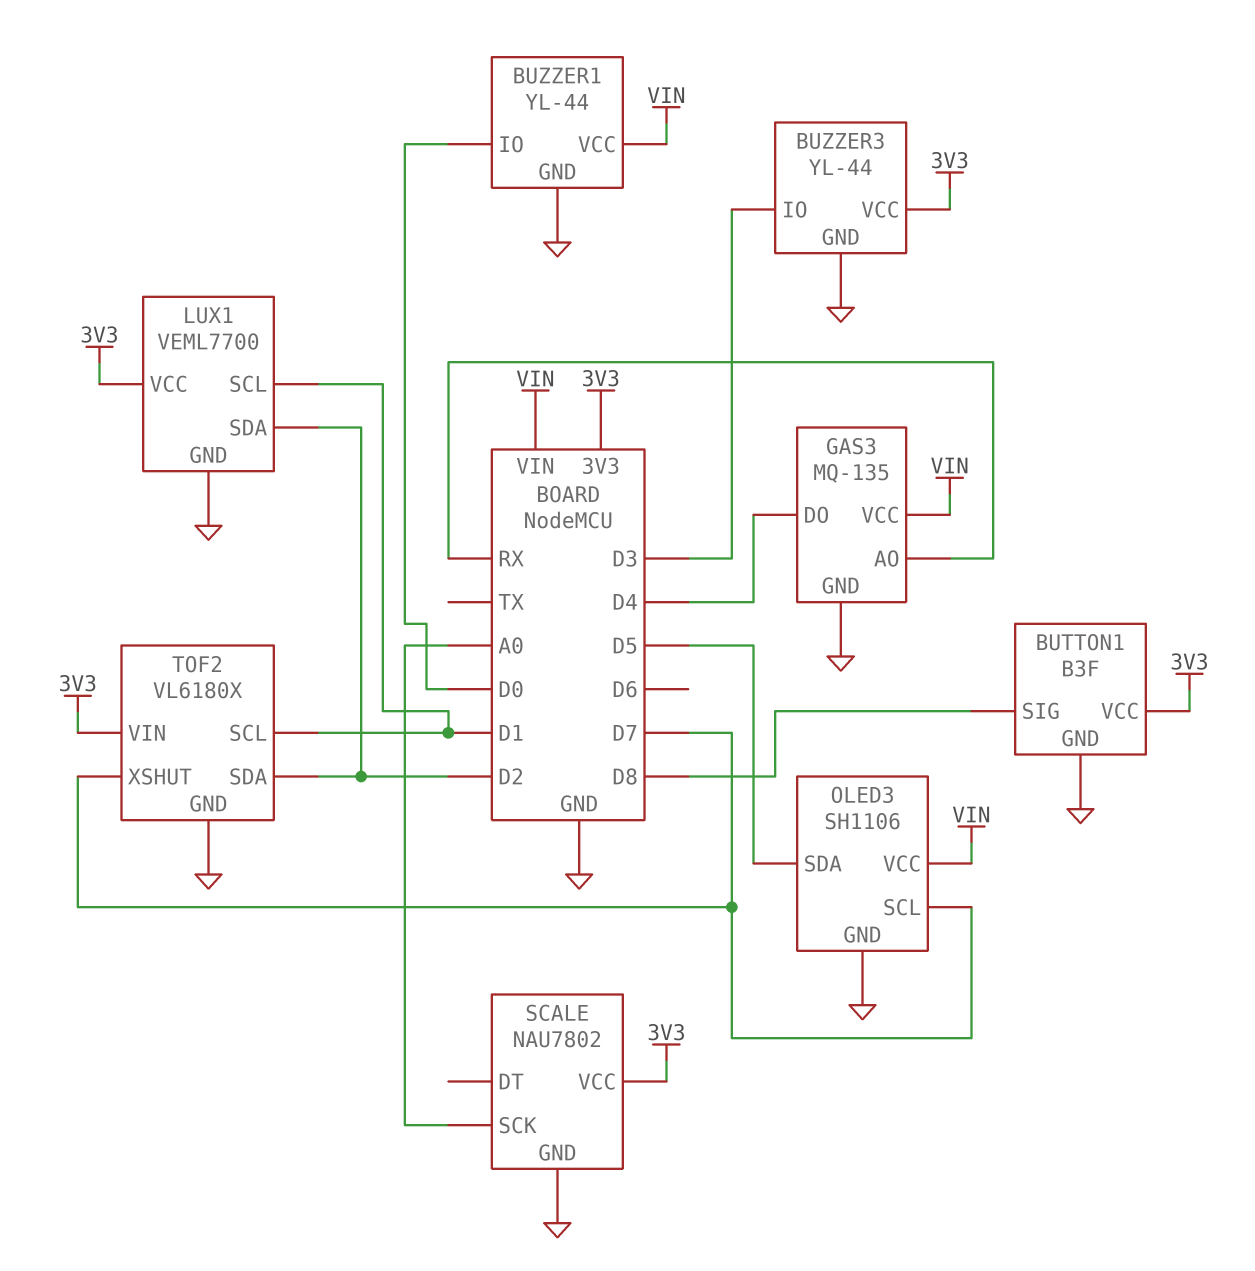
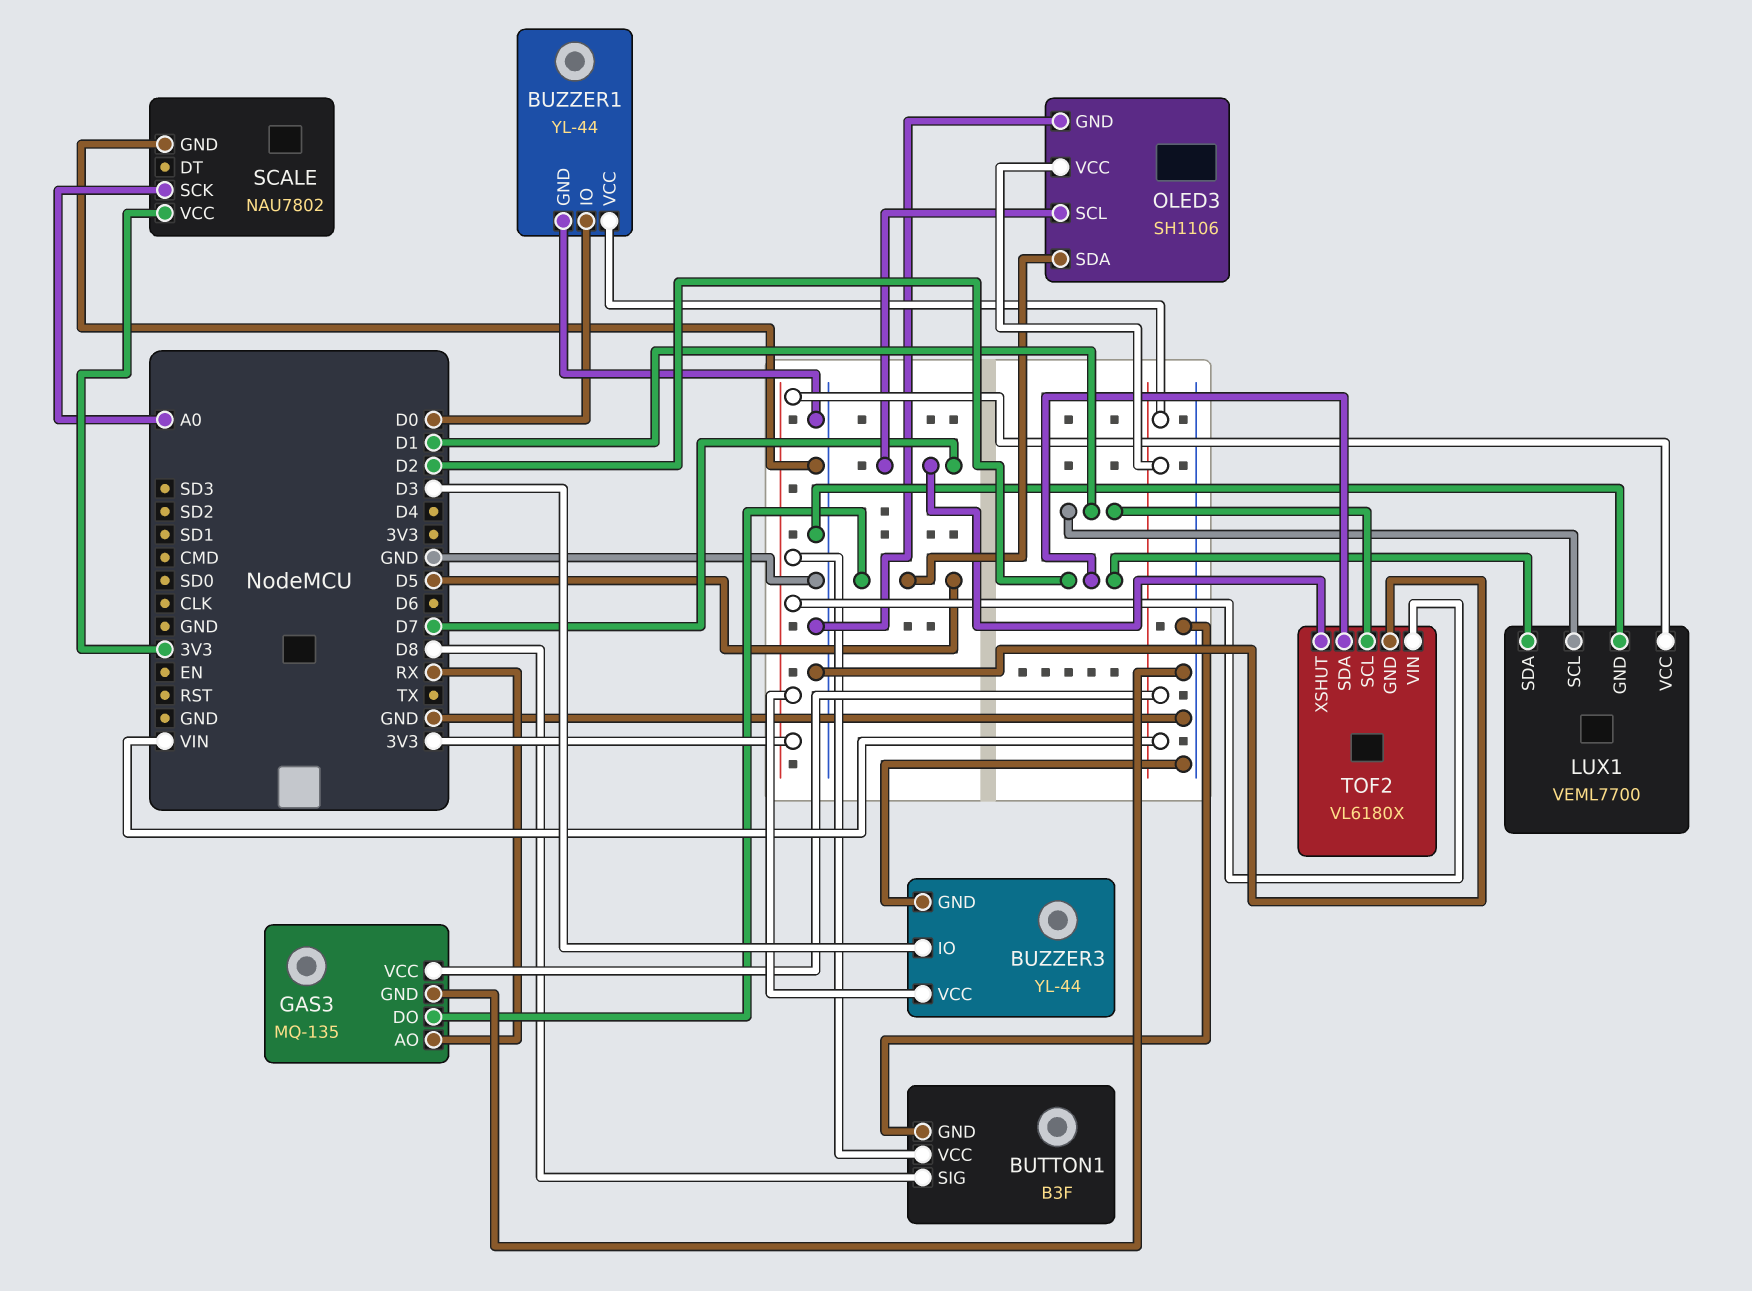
GAS3 pin DO: D4 -> D5

